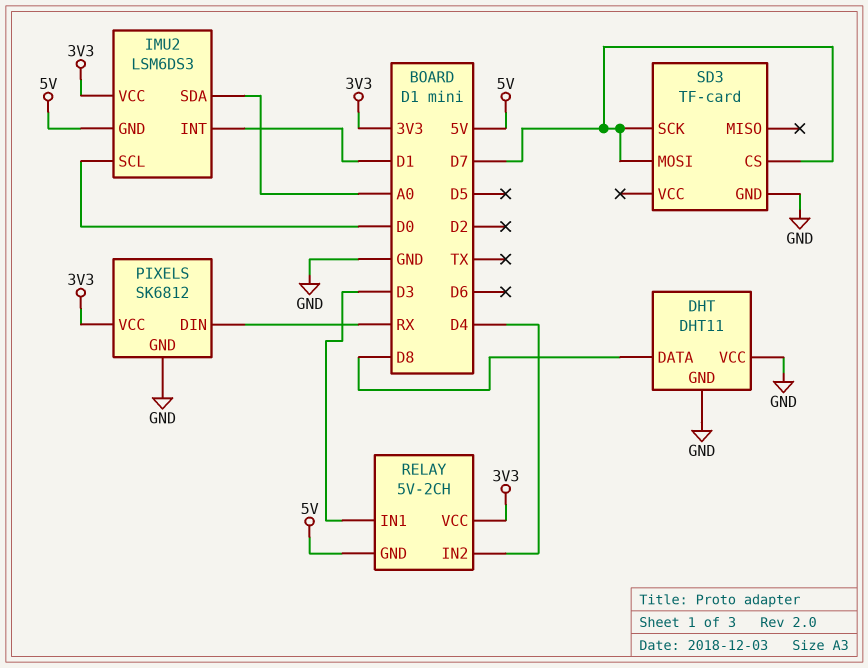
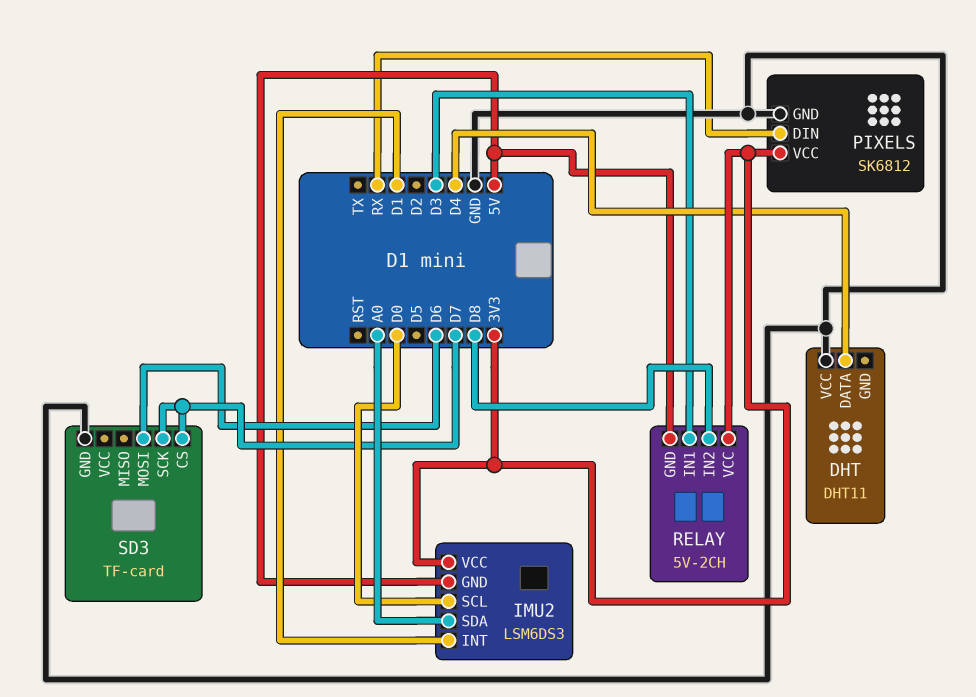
DHT pin DATA: D8 -> D4
DHT pin GND: GND -> none
RELAY pin IN2: D4 -> D8
SD3 pin MOSI: D7 -> D6

